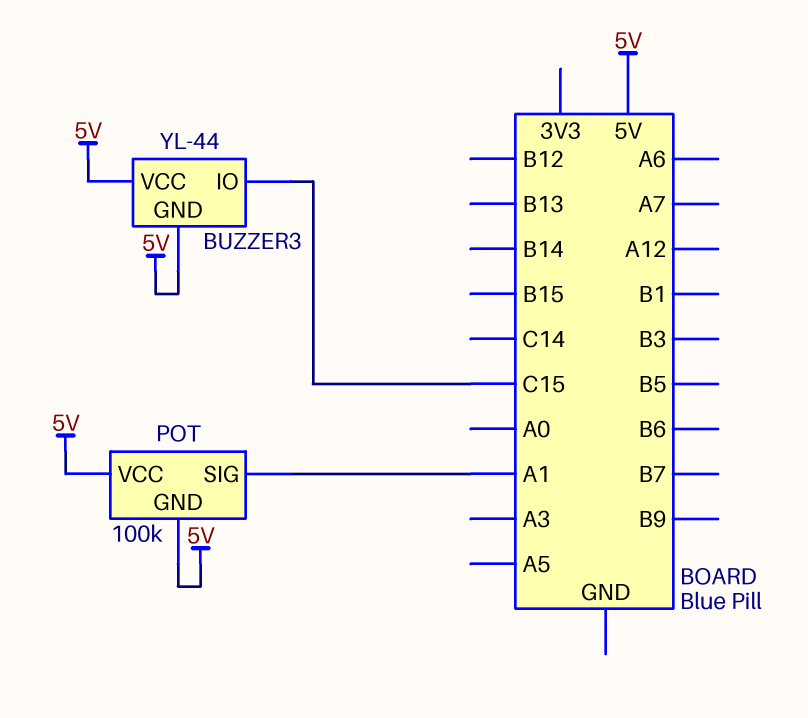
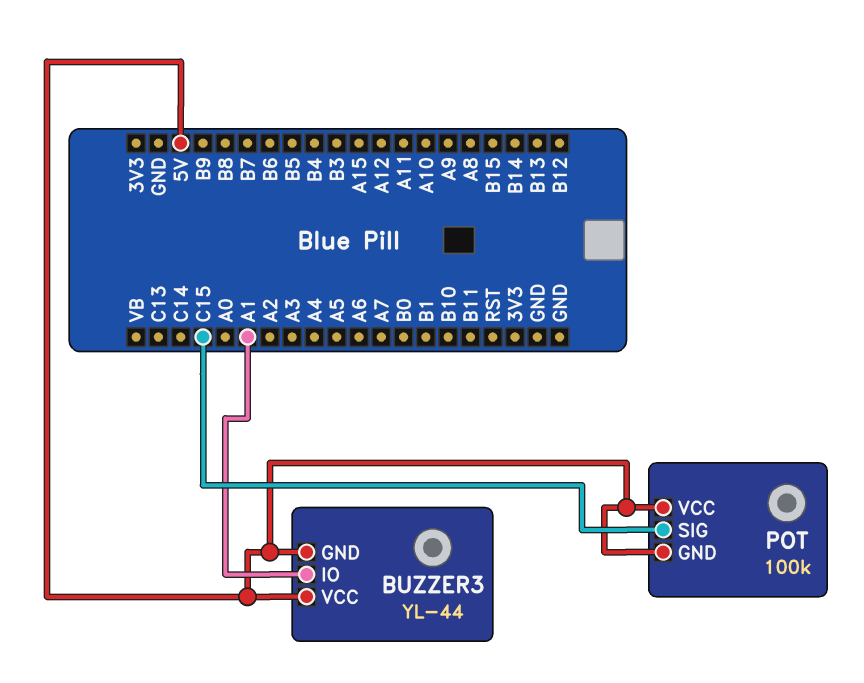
BUZZER3 pin IO: C15 -> A1
POT pin SIG: A1 -> C15

